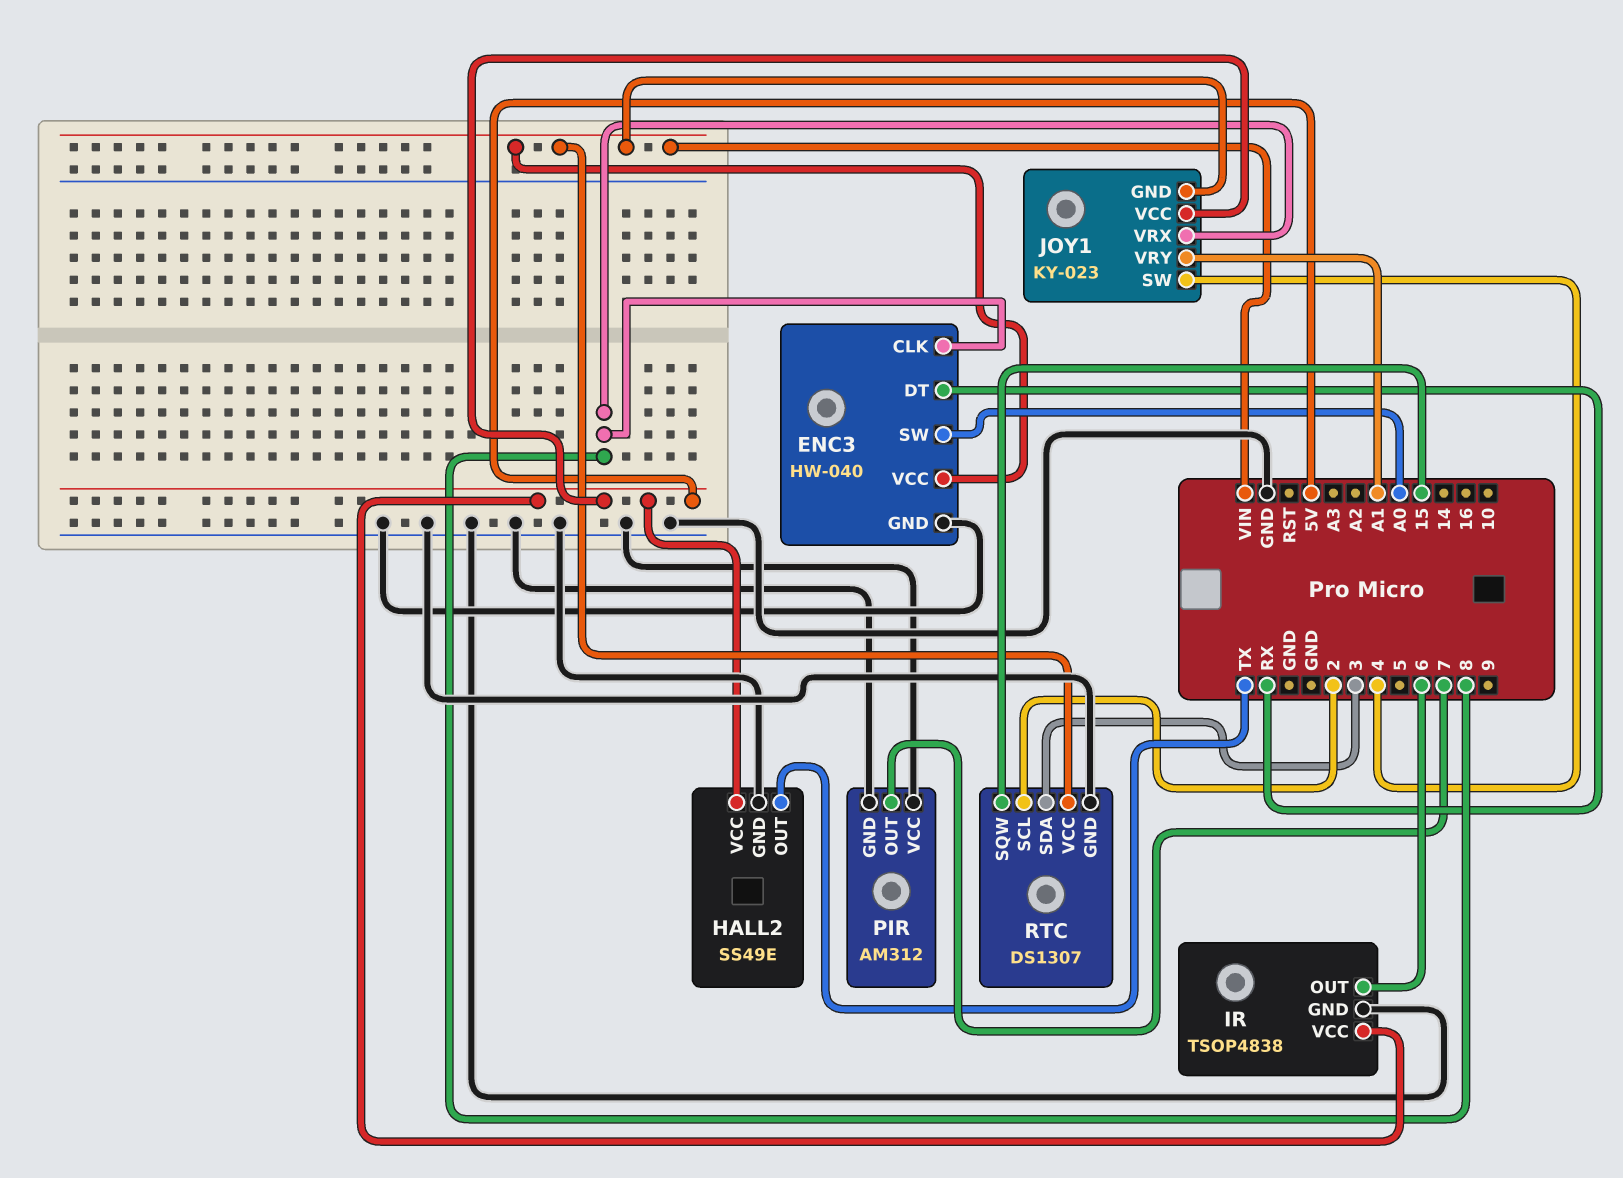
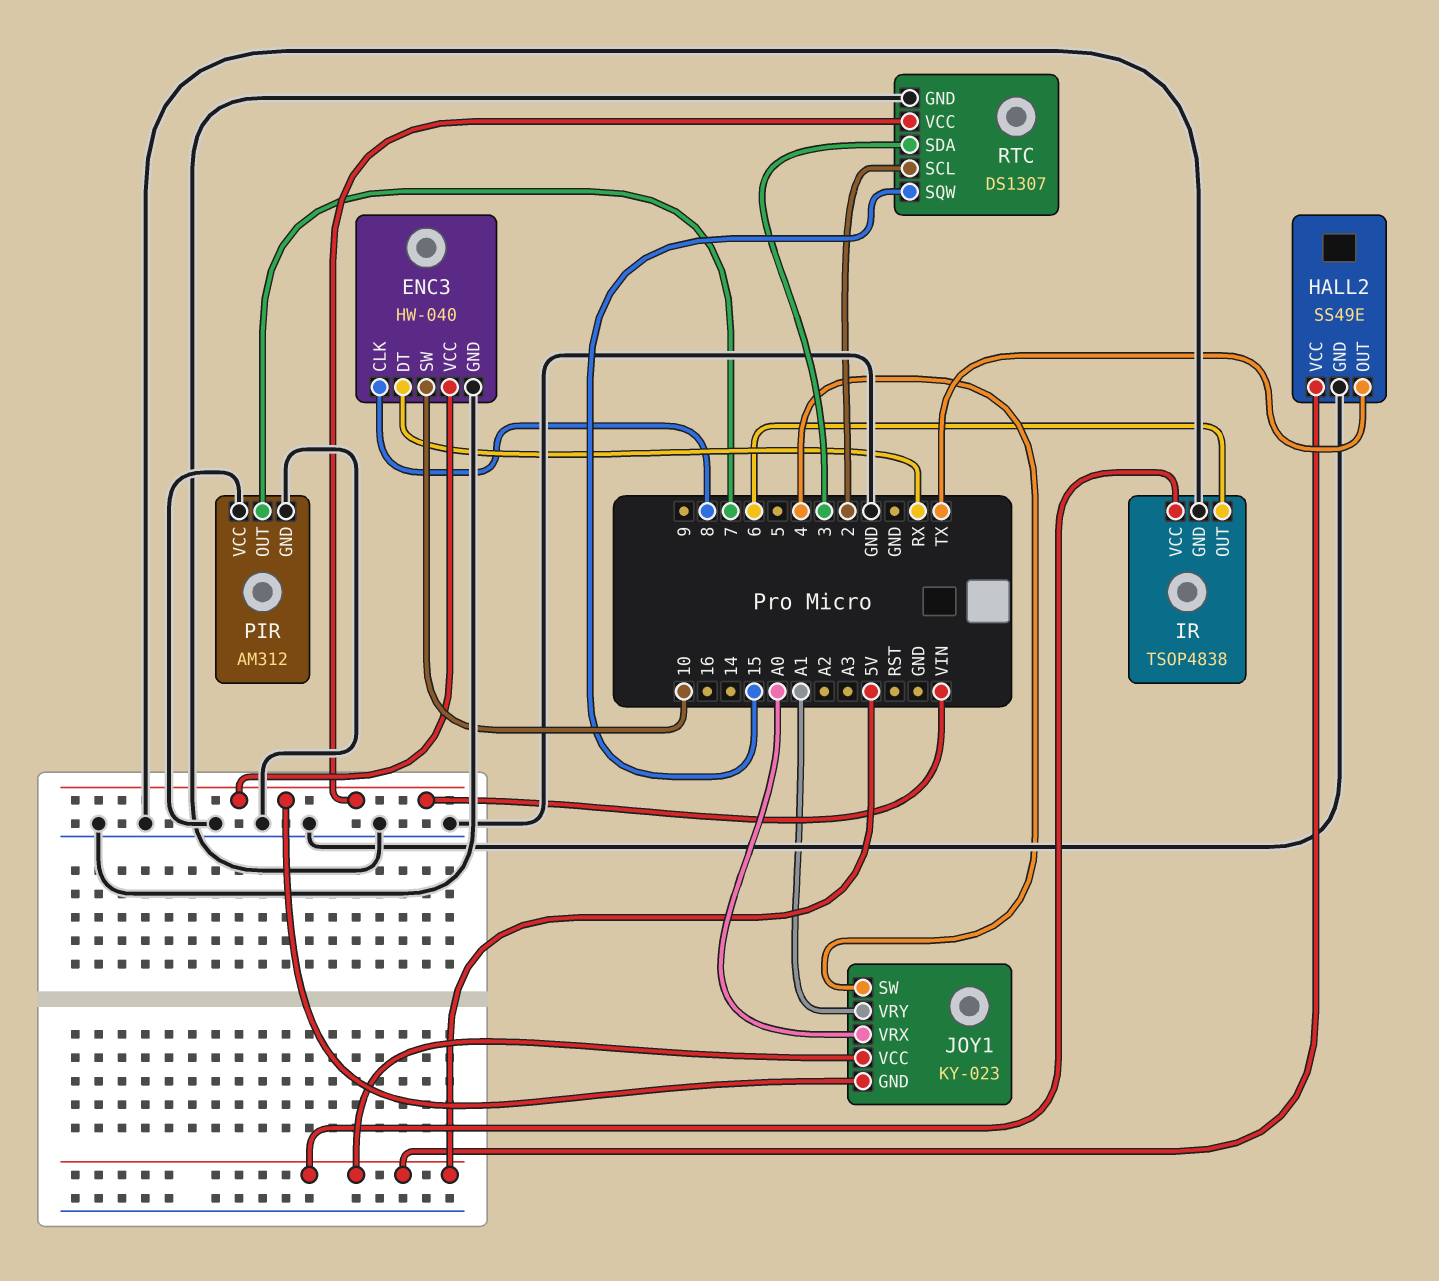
ENC3 pin SW: A0 -> 10
JOY1 pin VRX: 8 -> A0

